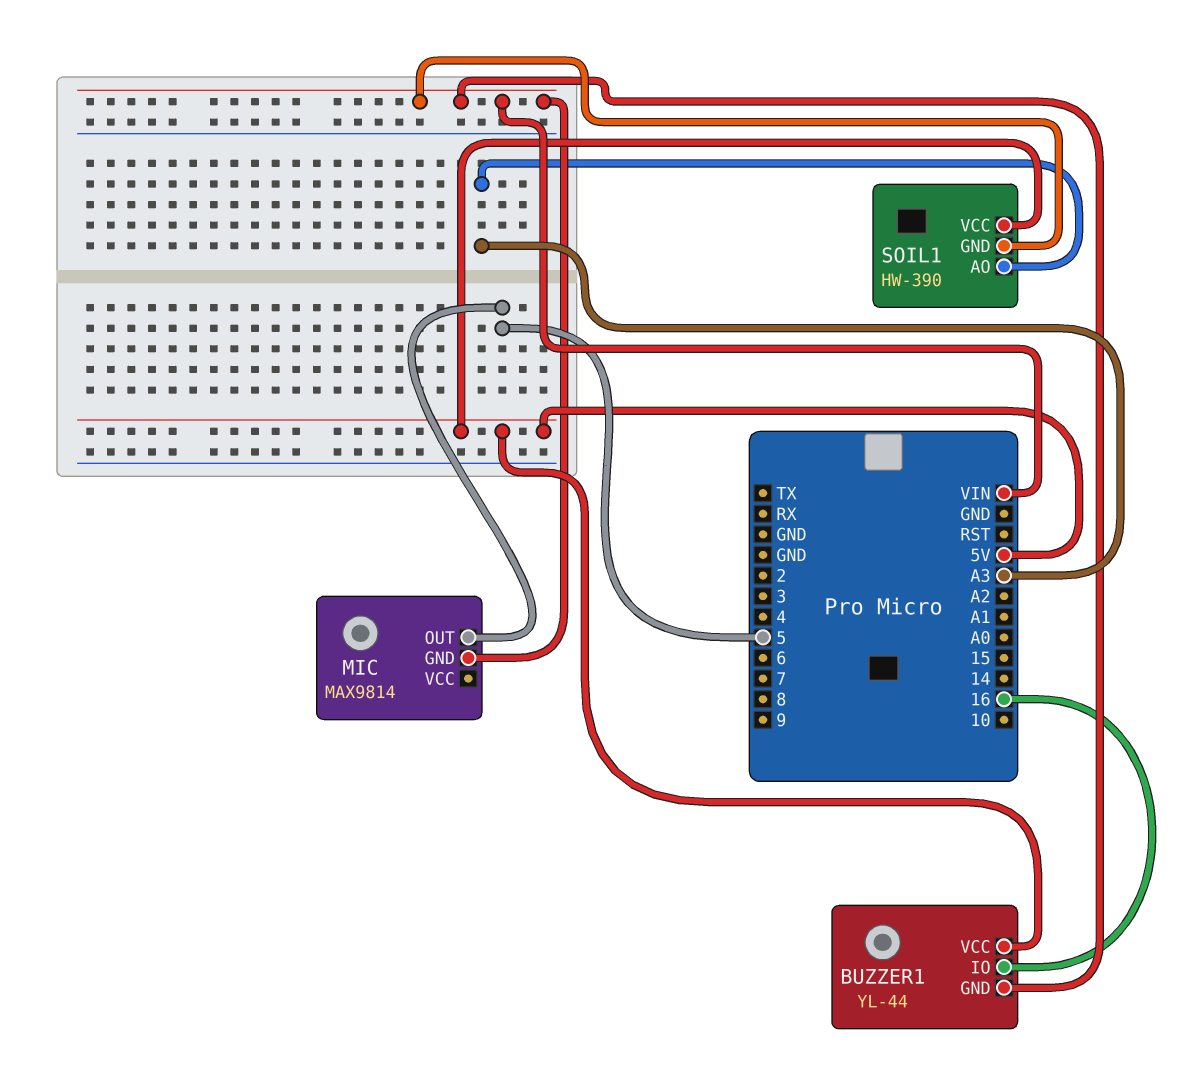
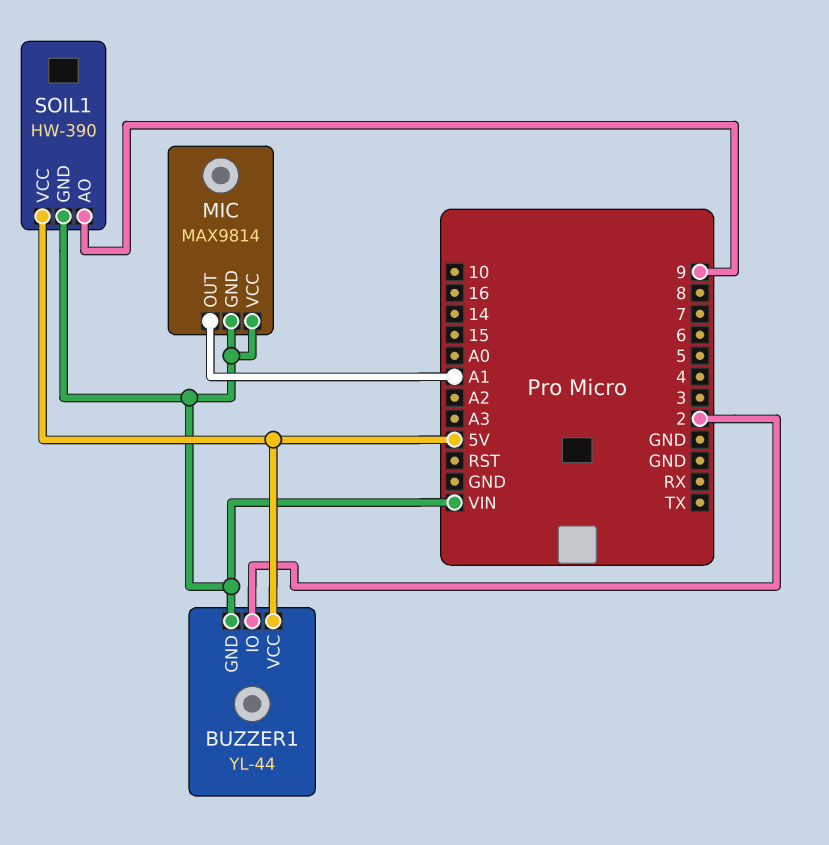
BUZZER1 pin IO: 16 -> 2
MIC pin OUT: 5 -> A1
MIC pin VCC: none -> VIN
SOIL1 pin AO: A3 -> 9

